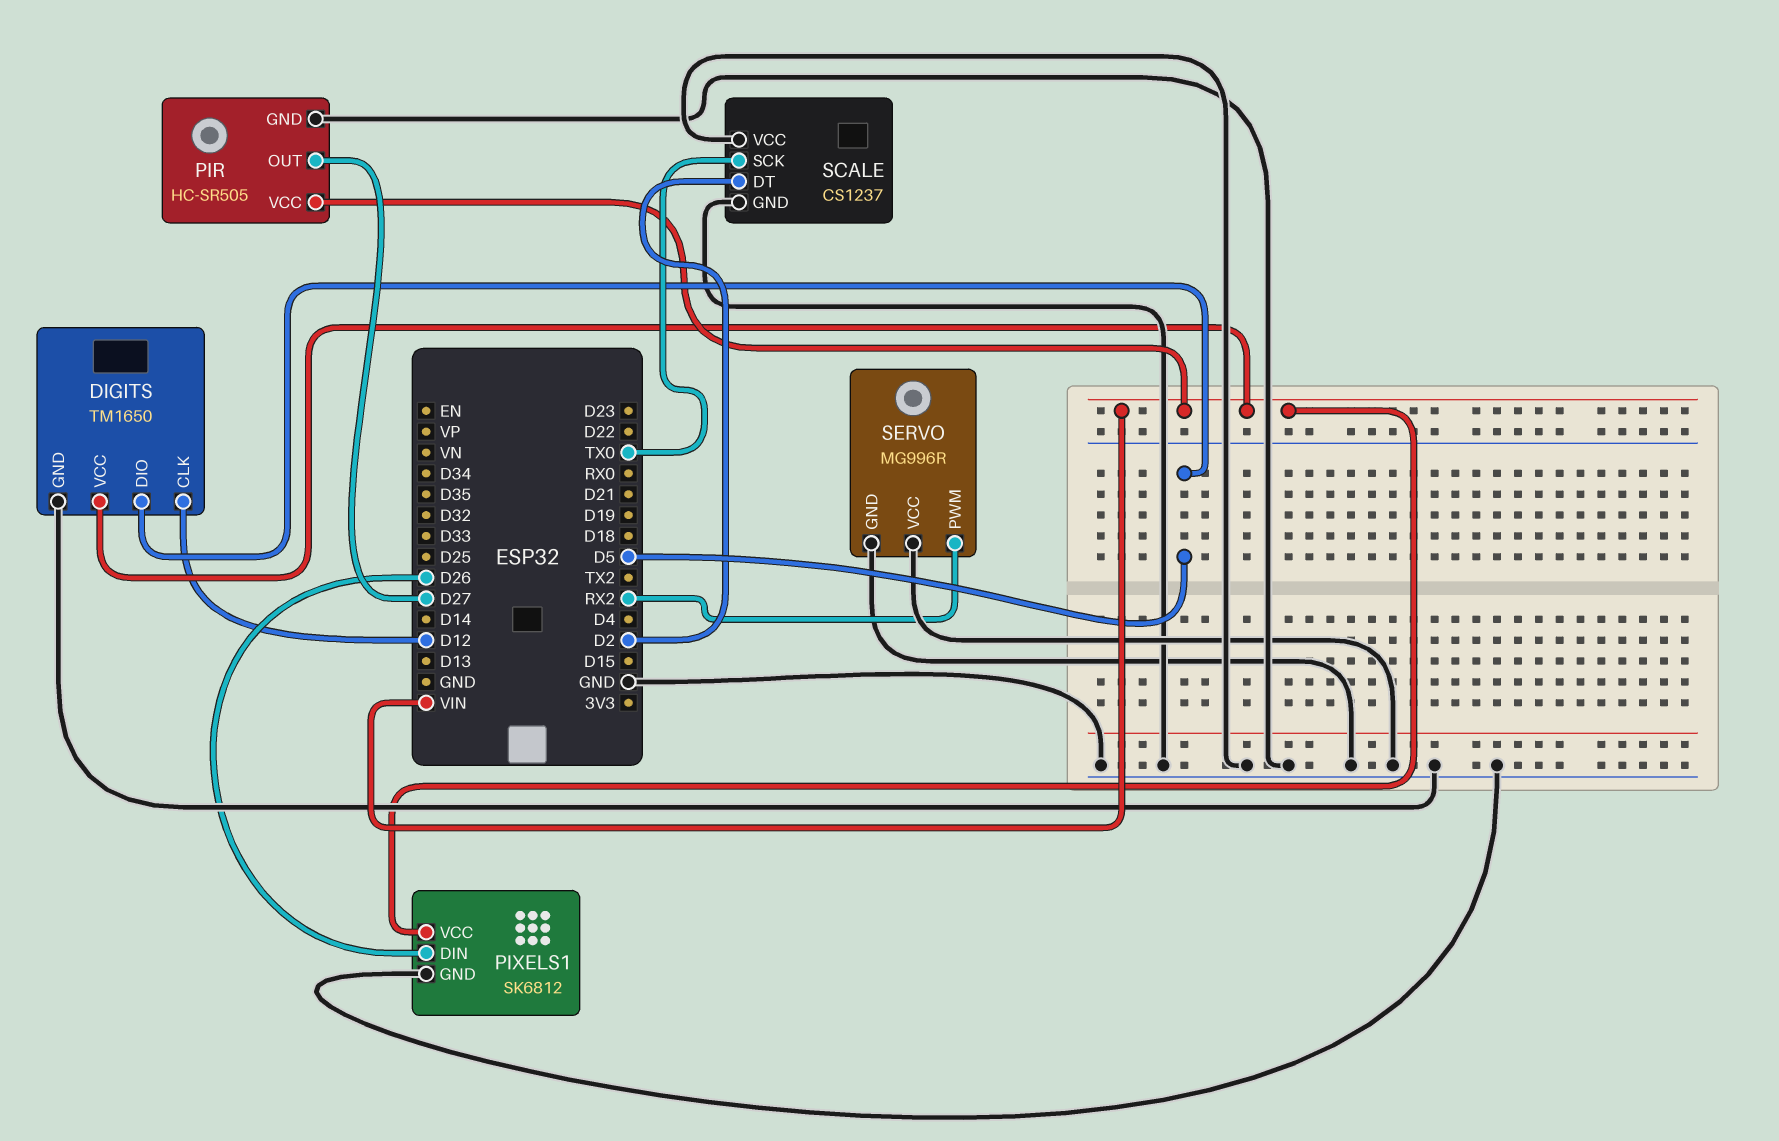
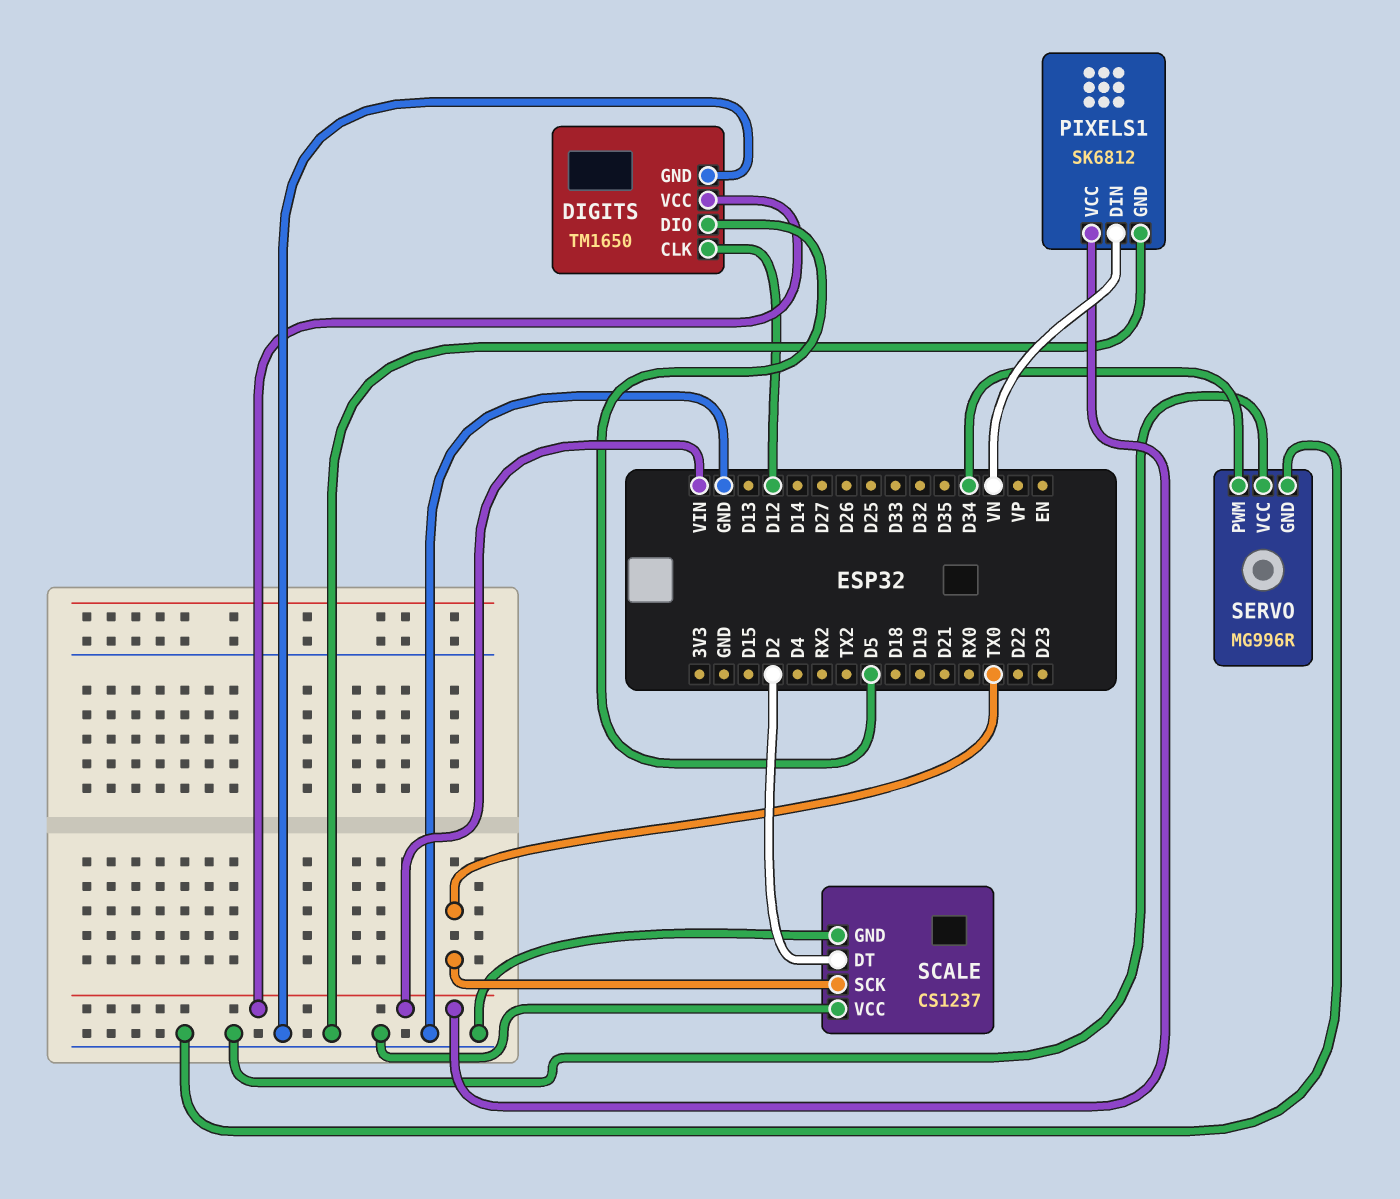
PIR: HC-SR505 -> none
PIR pin GND: GND -> none
PIR pin OUT: D27 -> none
PIR pin VCC: VIN -> none
PIXELS1 pin DIN: D26 -> VN
SERVO pin PWM: RX2 -> D34

